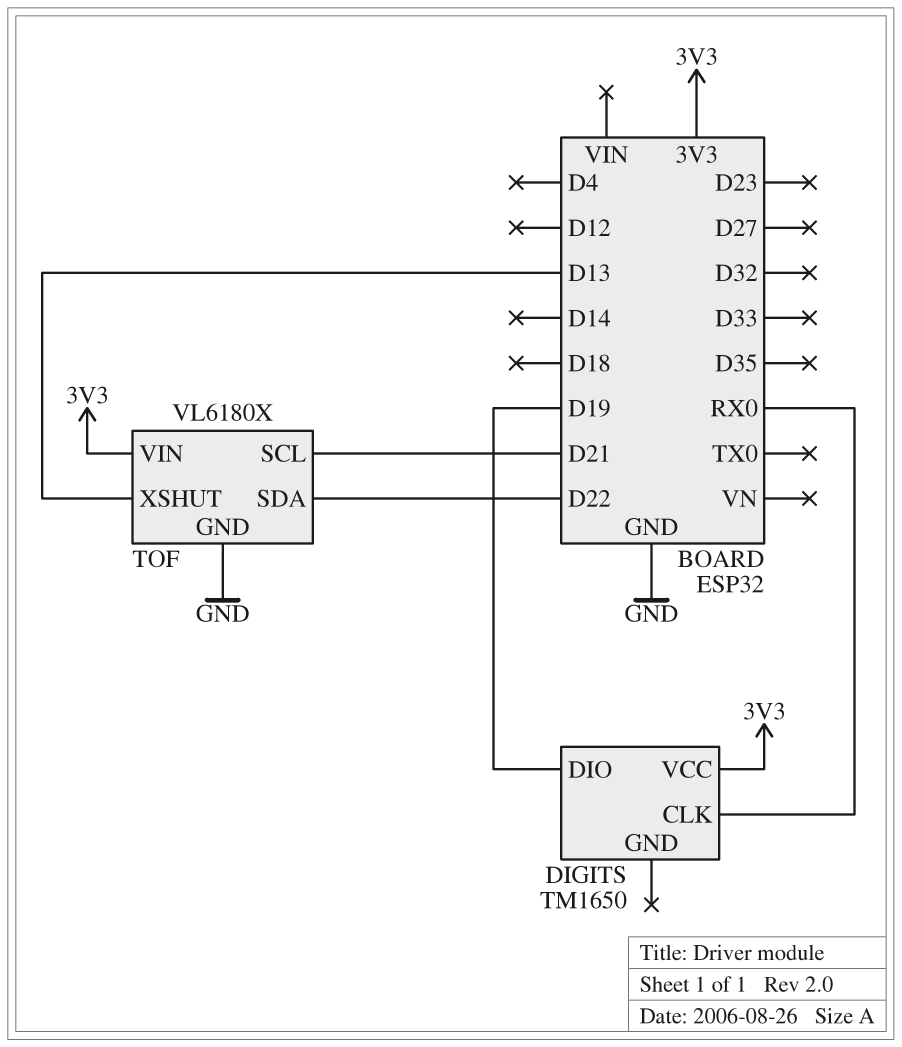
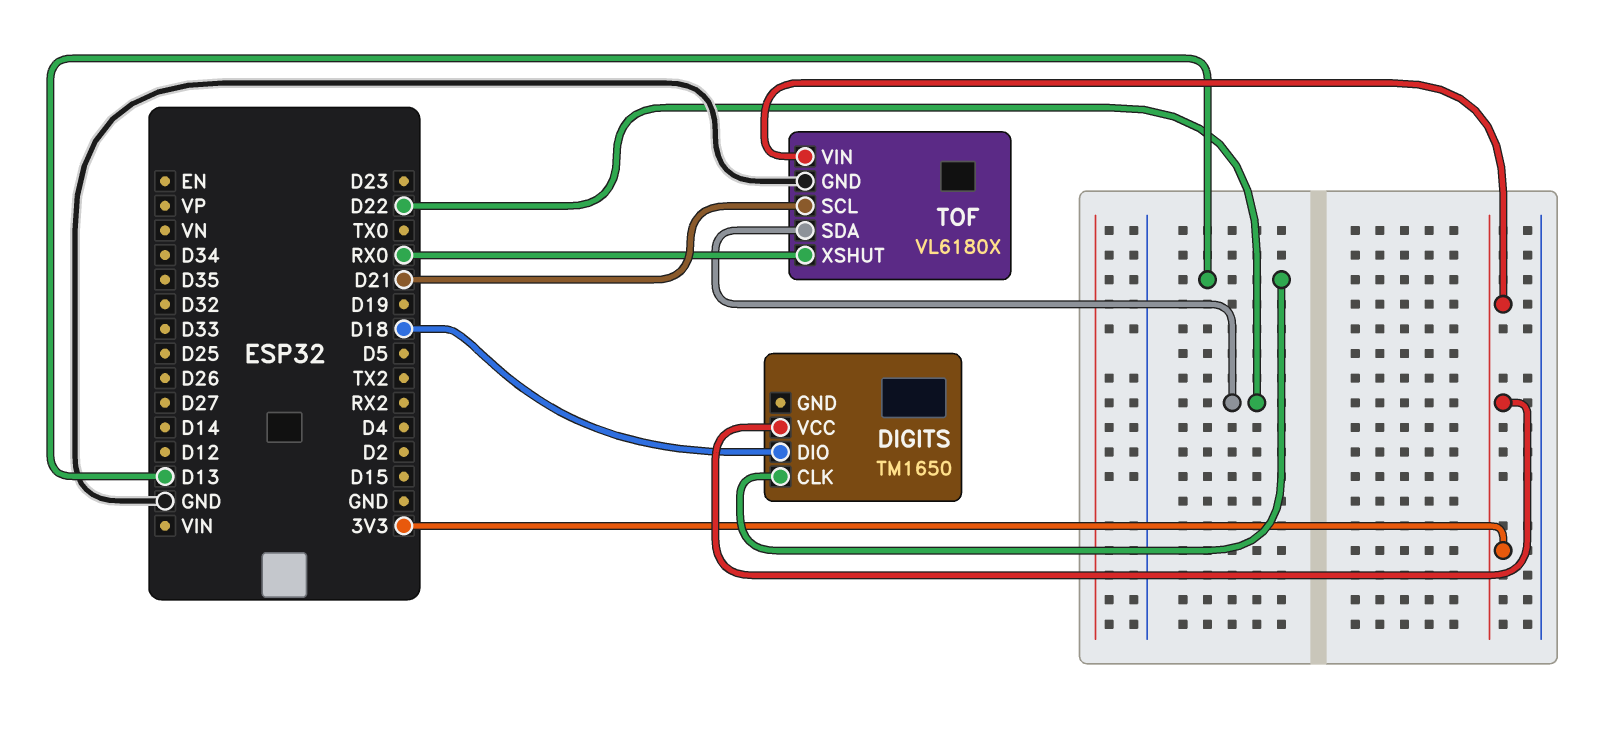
DIGITS pin CLK: RX0 -> D13
DIGITS pin DIO: D19 -> D18
TOF pin XSHUT: D13 -> RX0

